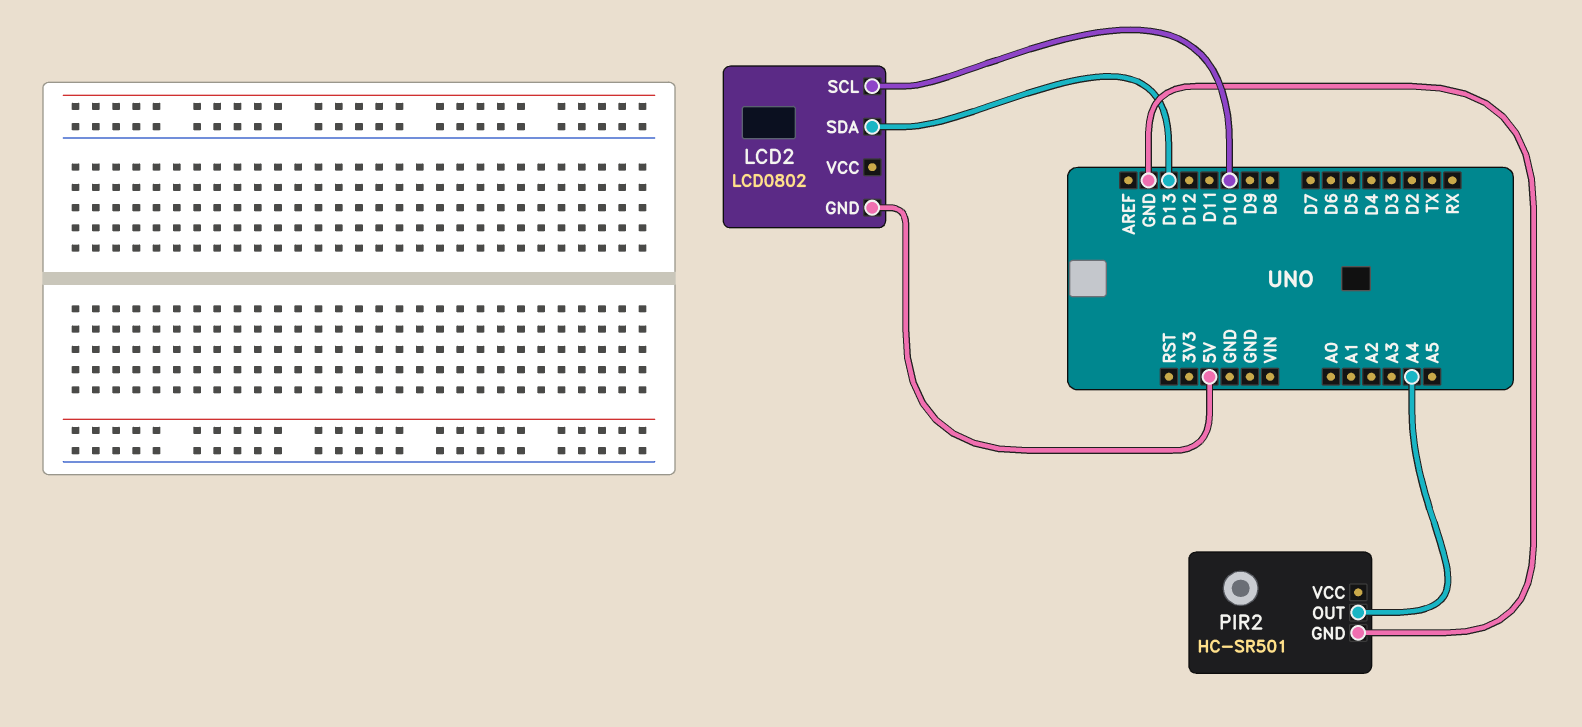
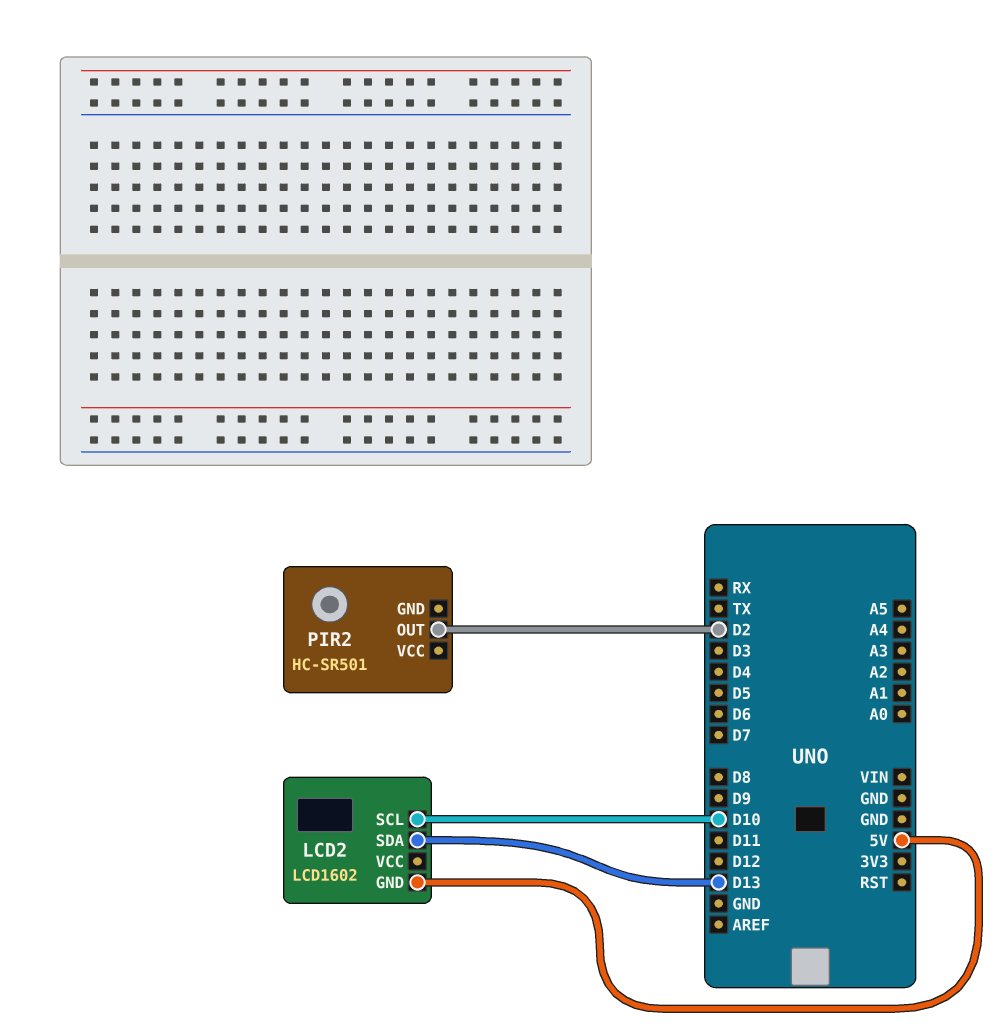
LCD2: LCD0802 -> LCD1602
PIR2 pin GND: GND -> none
PIR2 pin OUT: A4 -> D2

